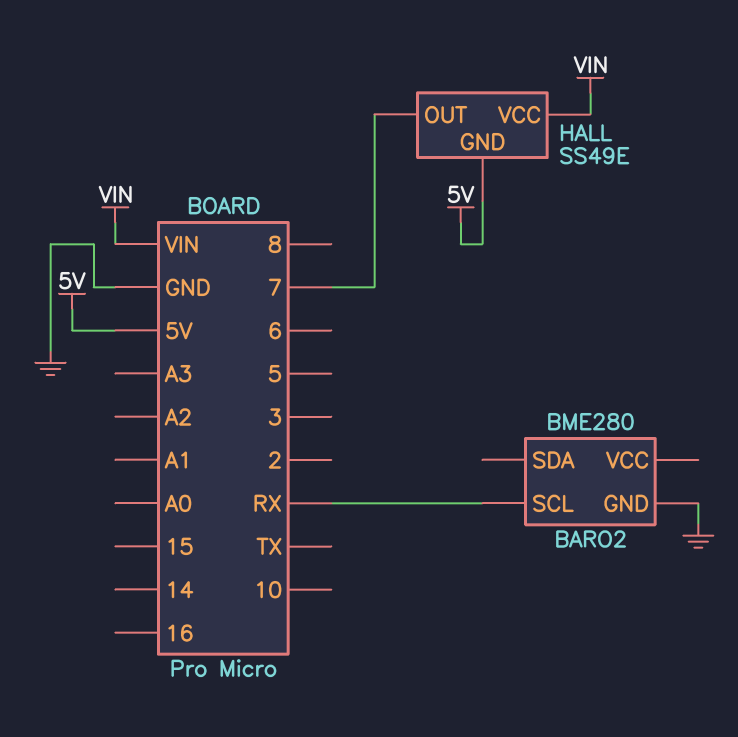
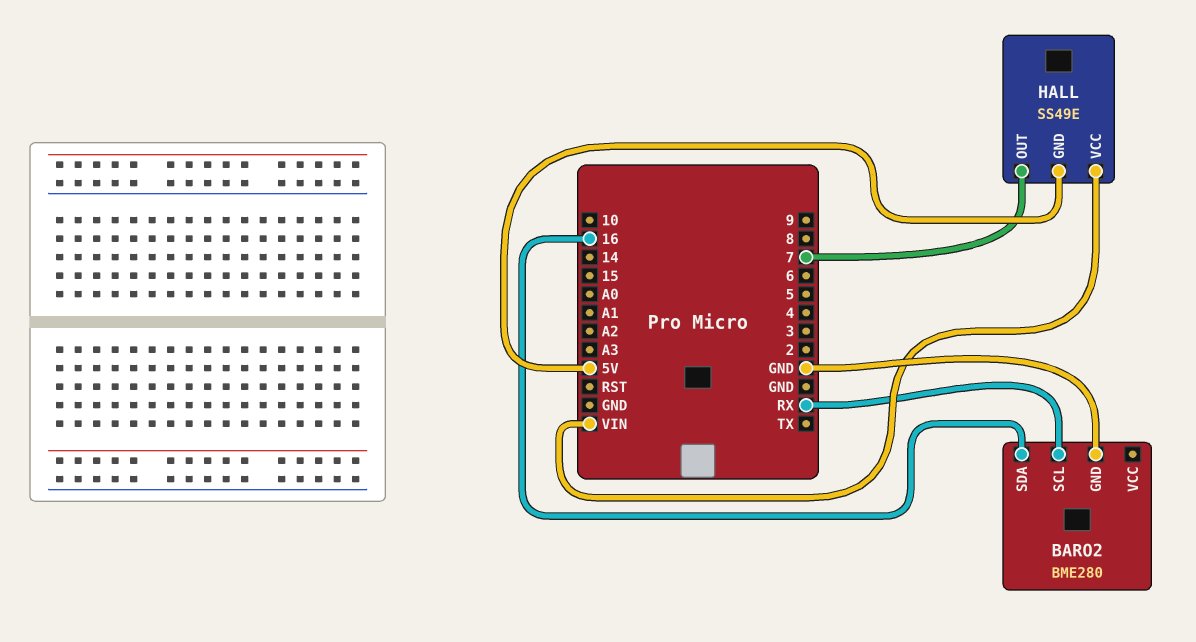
BARO2 pin SDA: none -> 16

